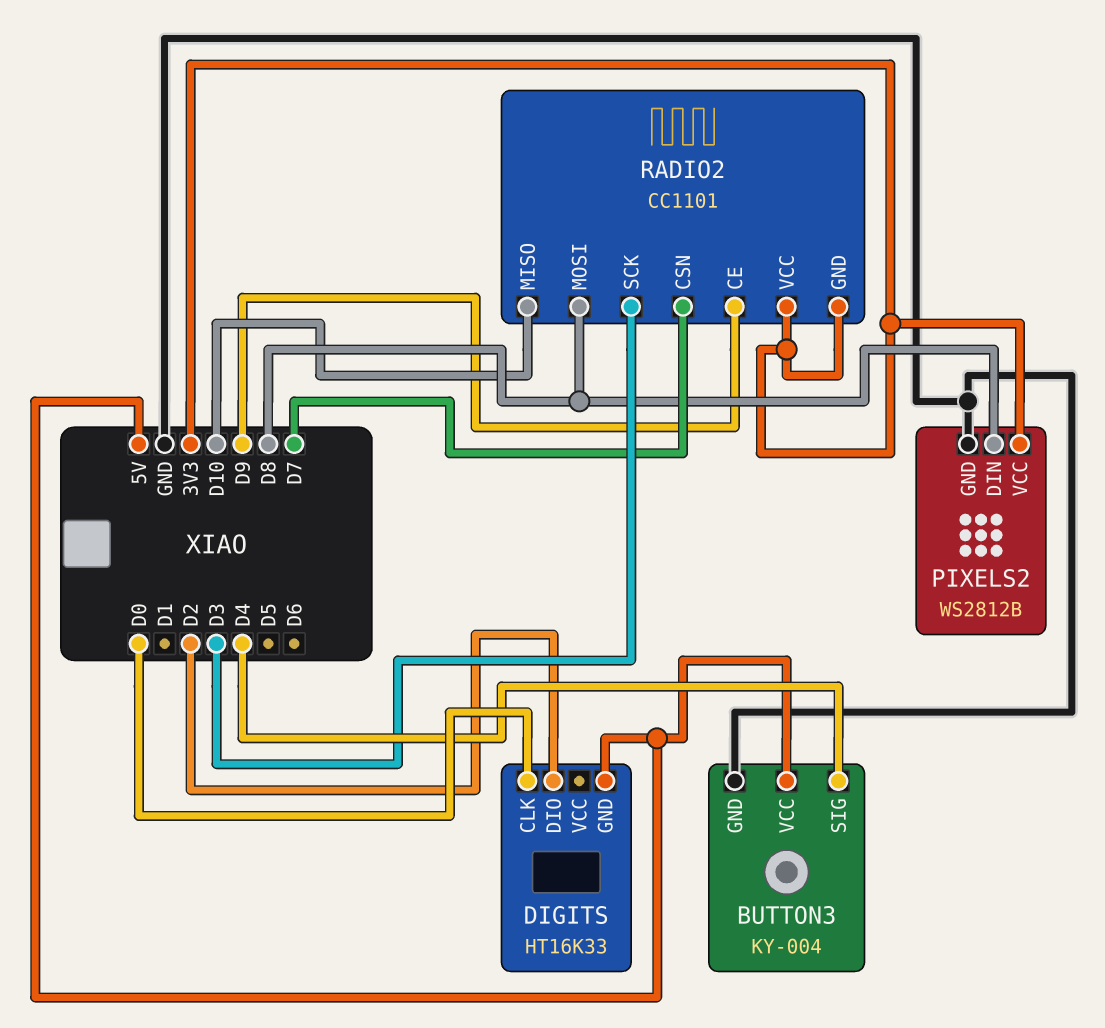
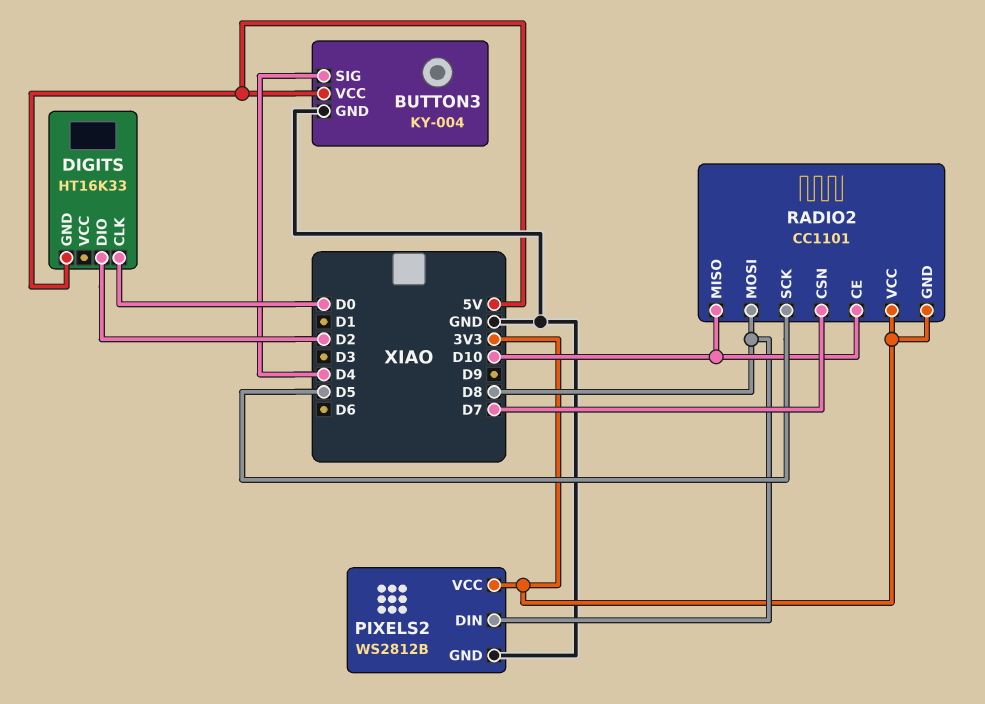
RADIO2 pin CE: D9 -> D10
RADIO2 pin SCK: D3 -> D5

